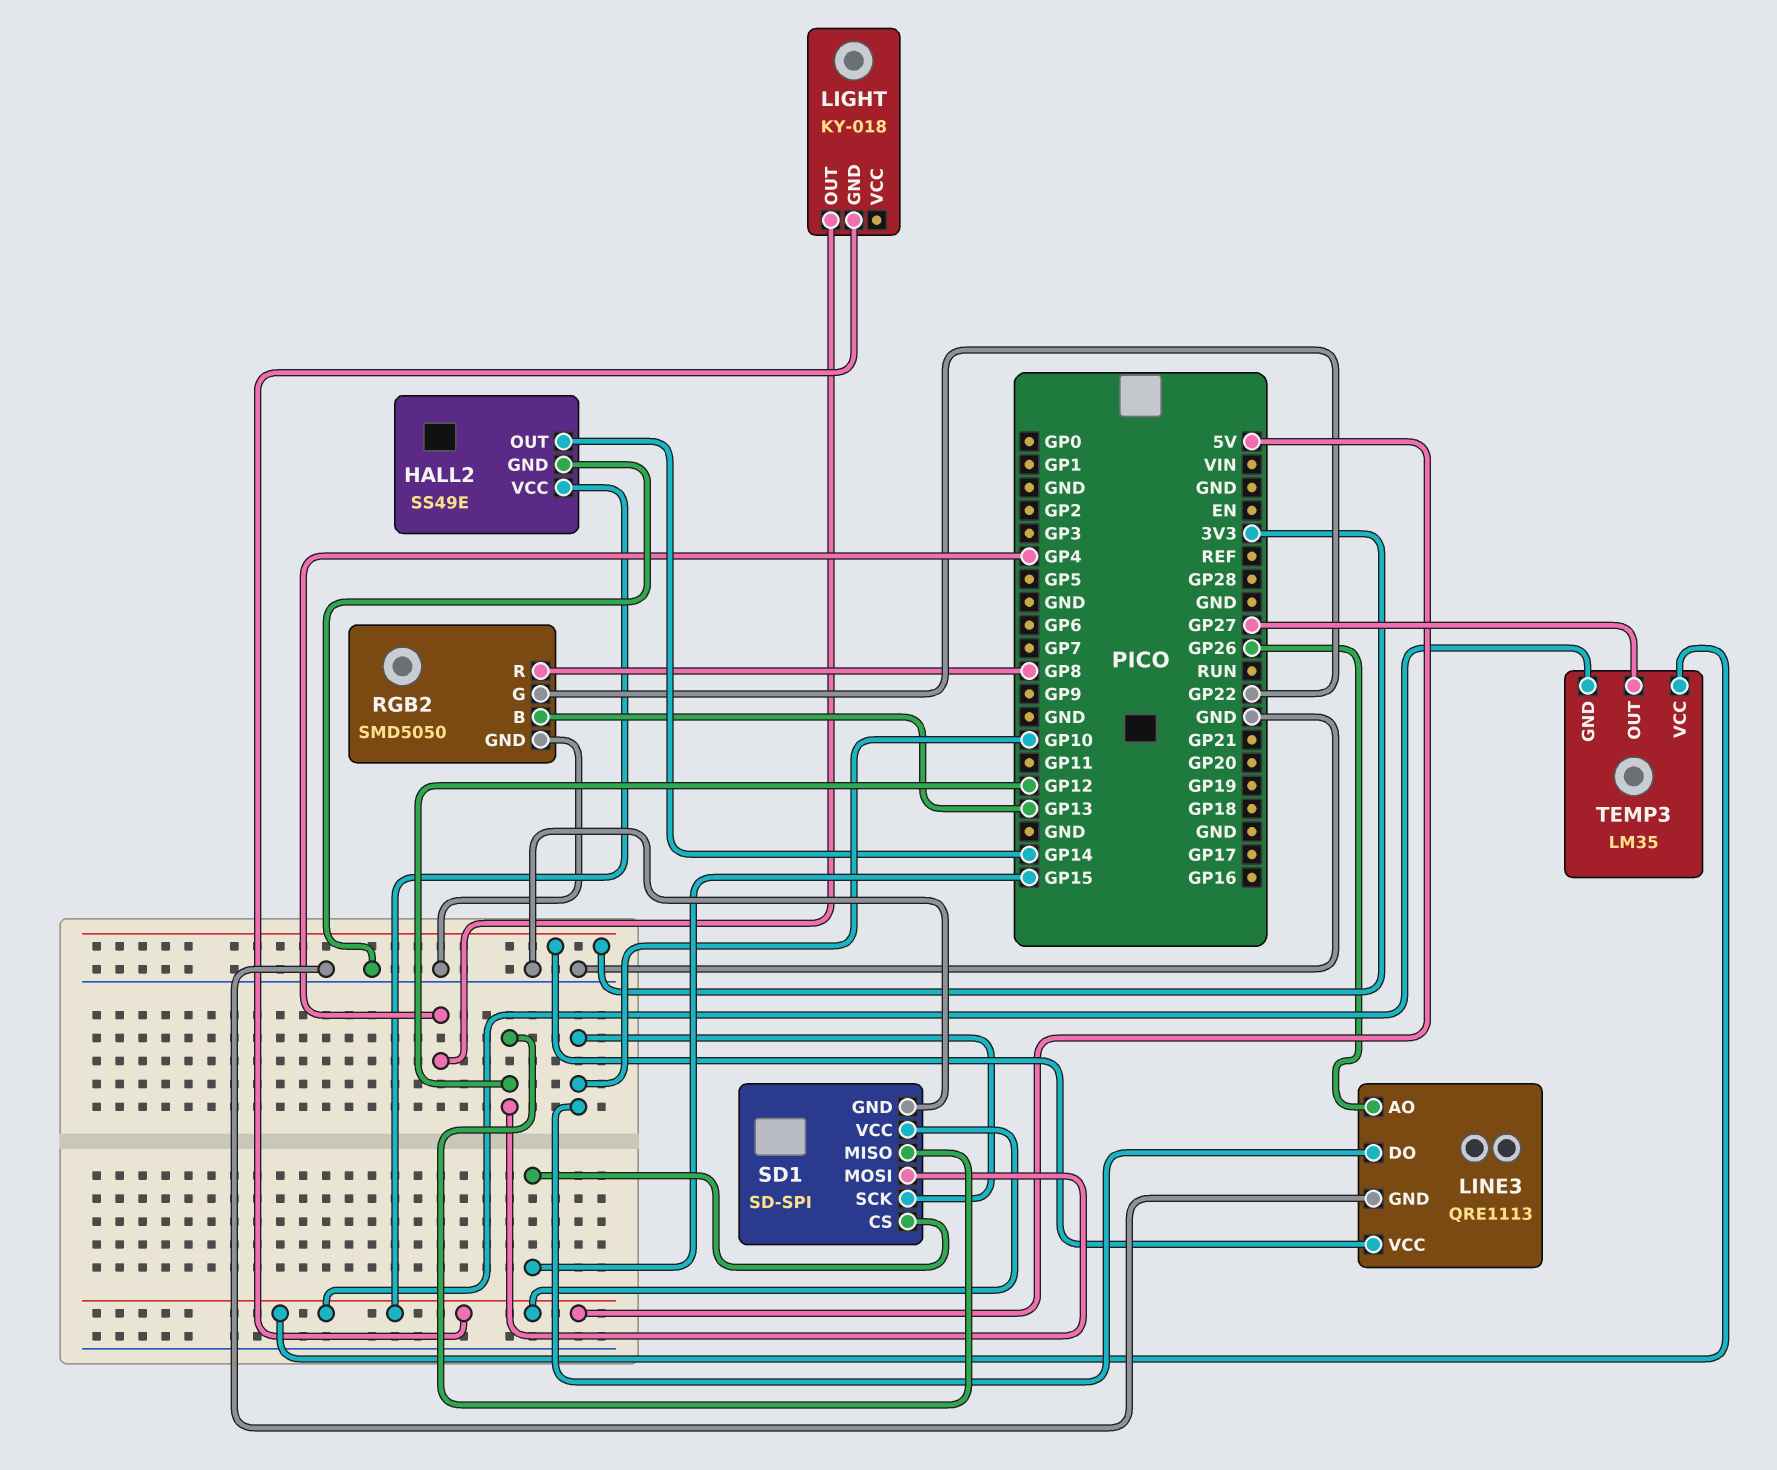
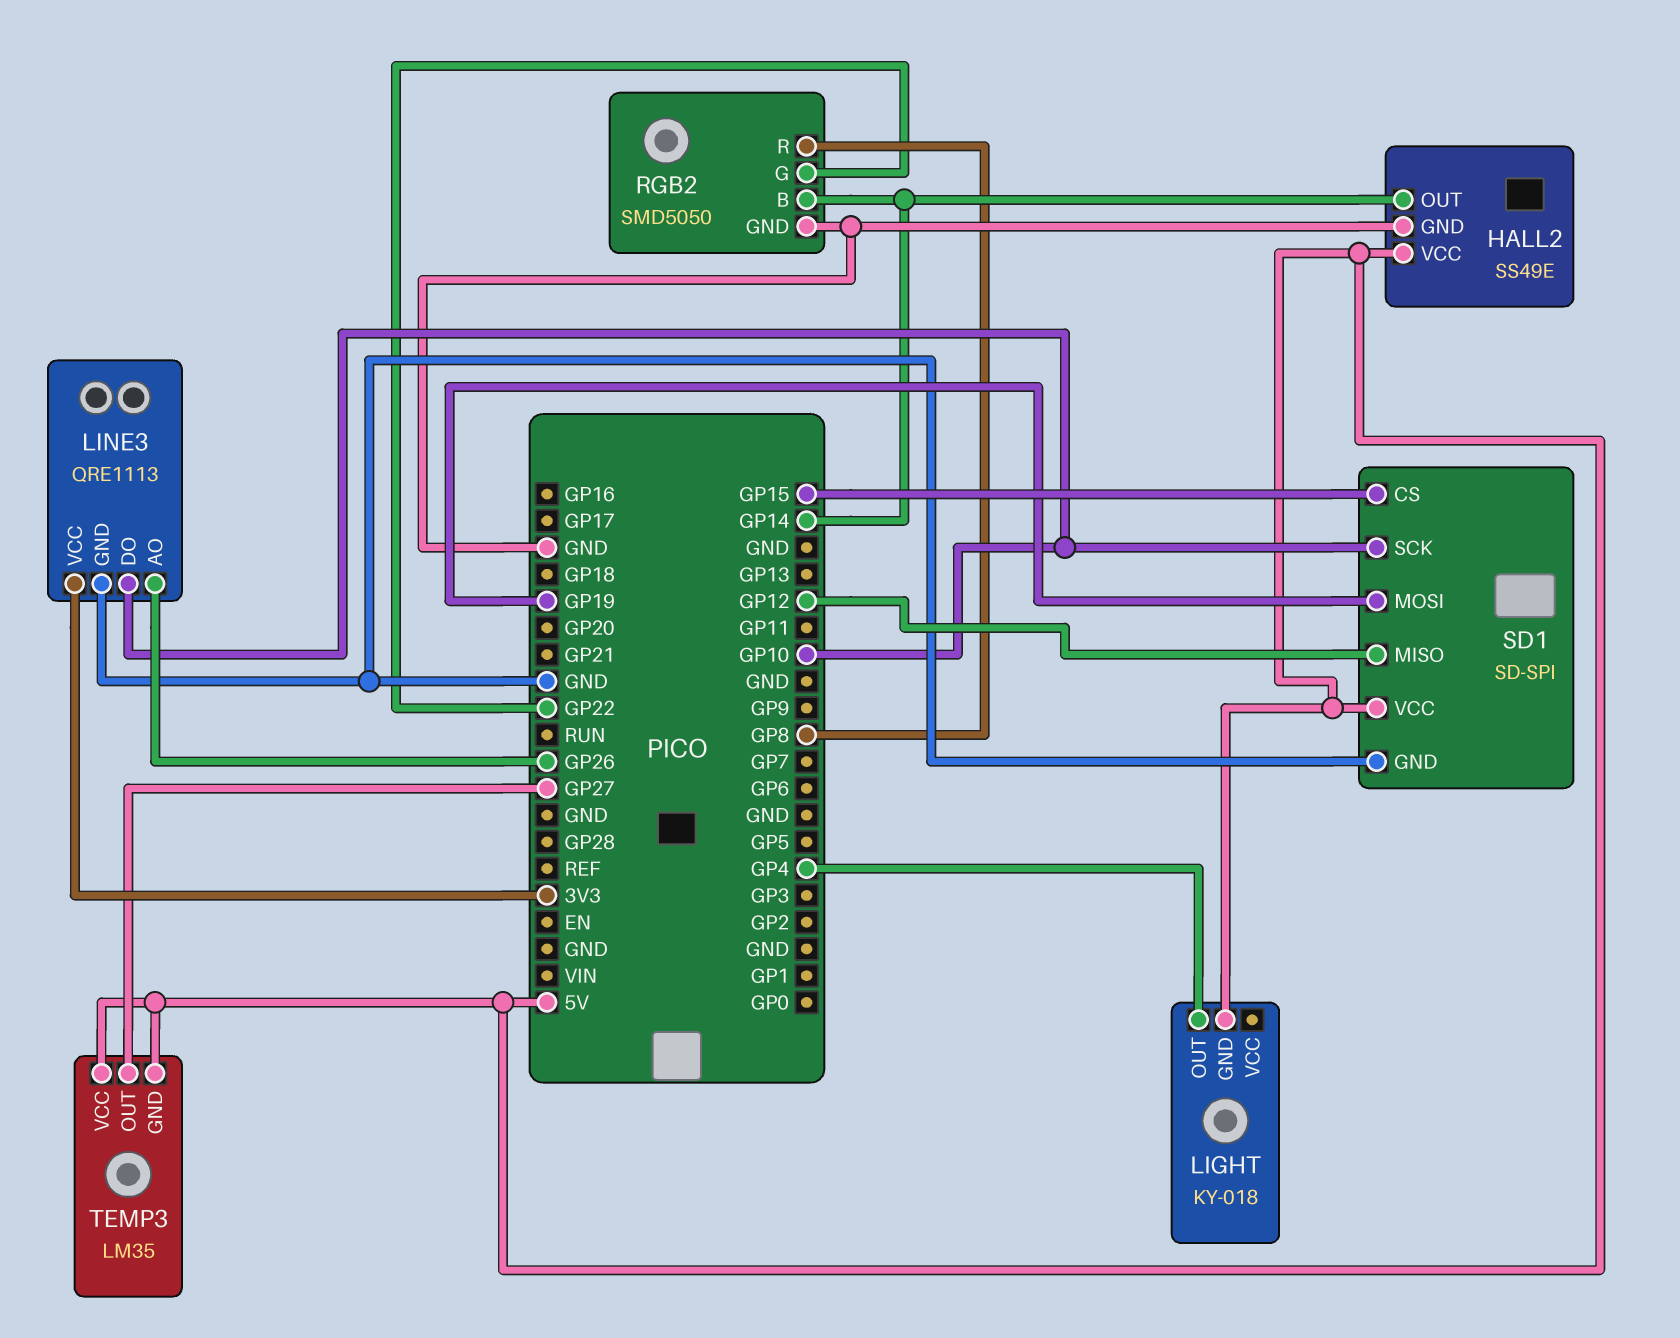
RGB2 pin B: GP13 -> GP14
SD1 pin MOSI: GP12 -> GP19

